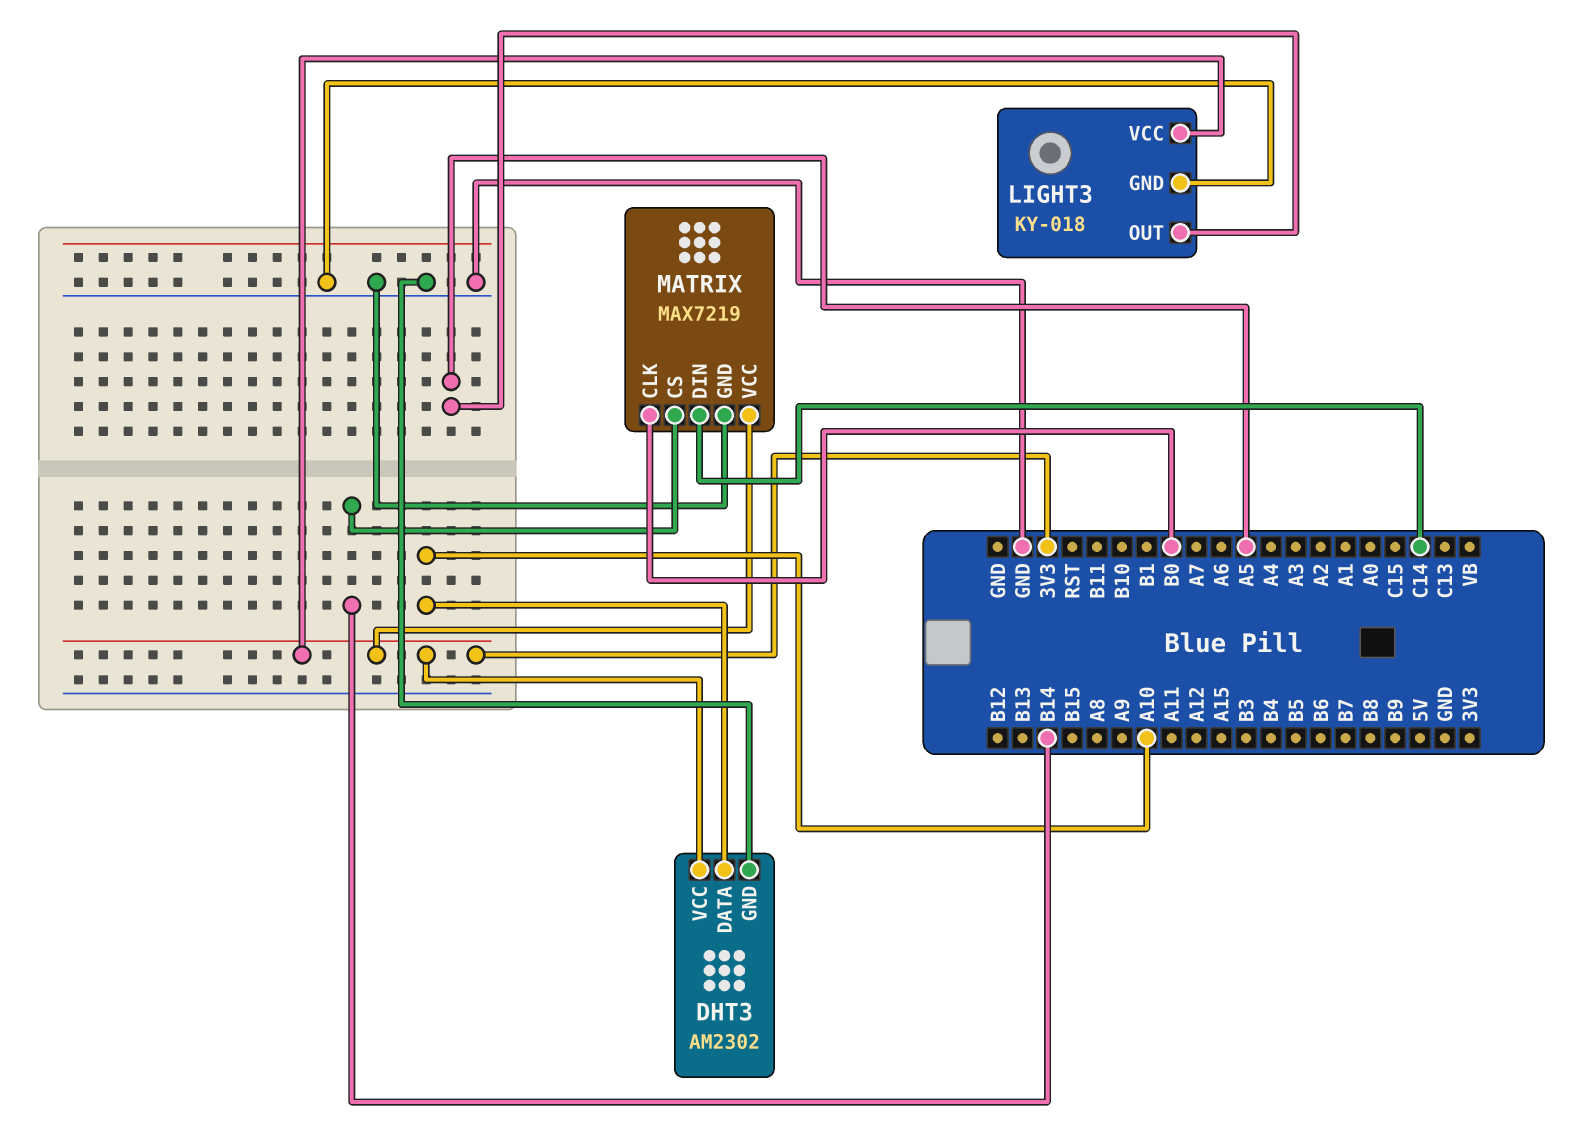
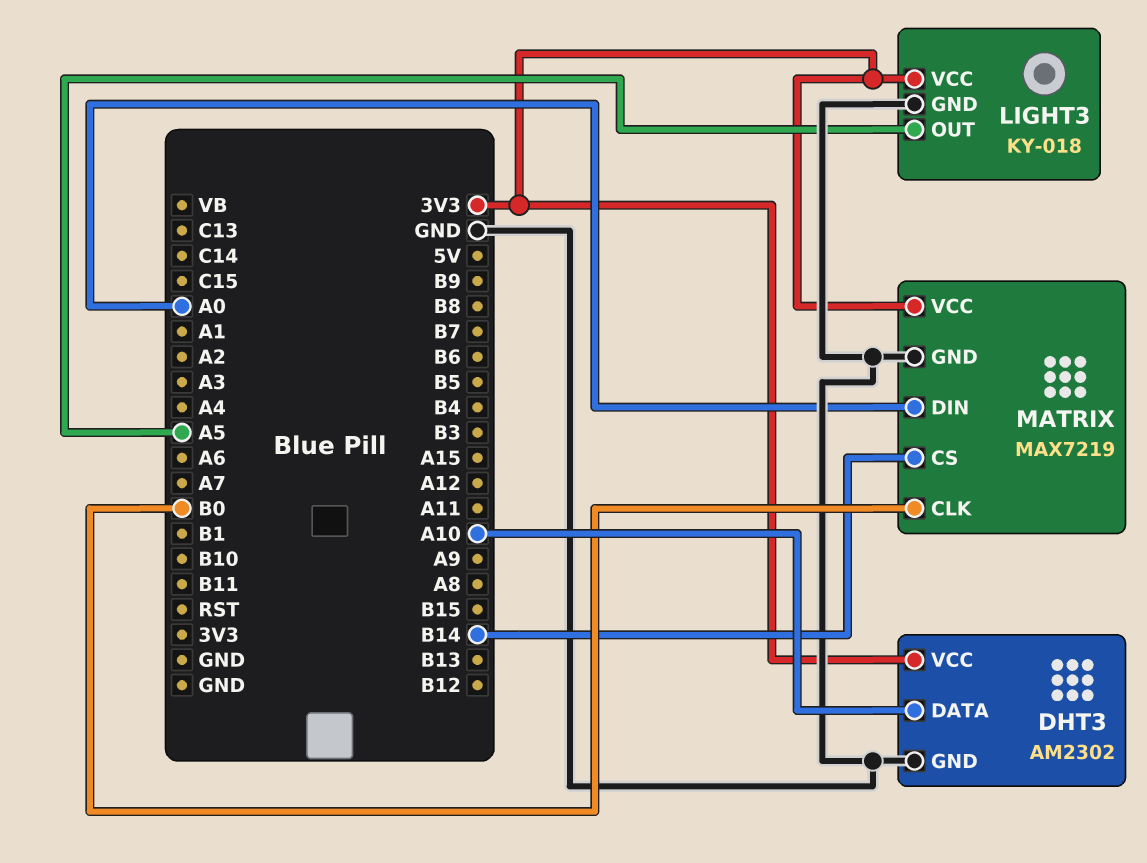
MATRIX pin DIN: C14 -> A0

